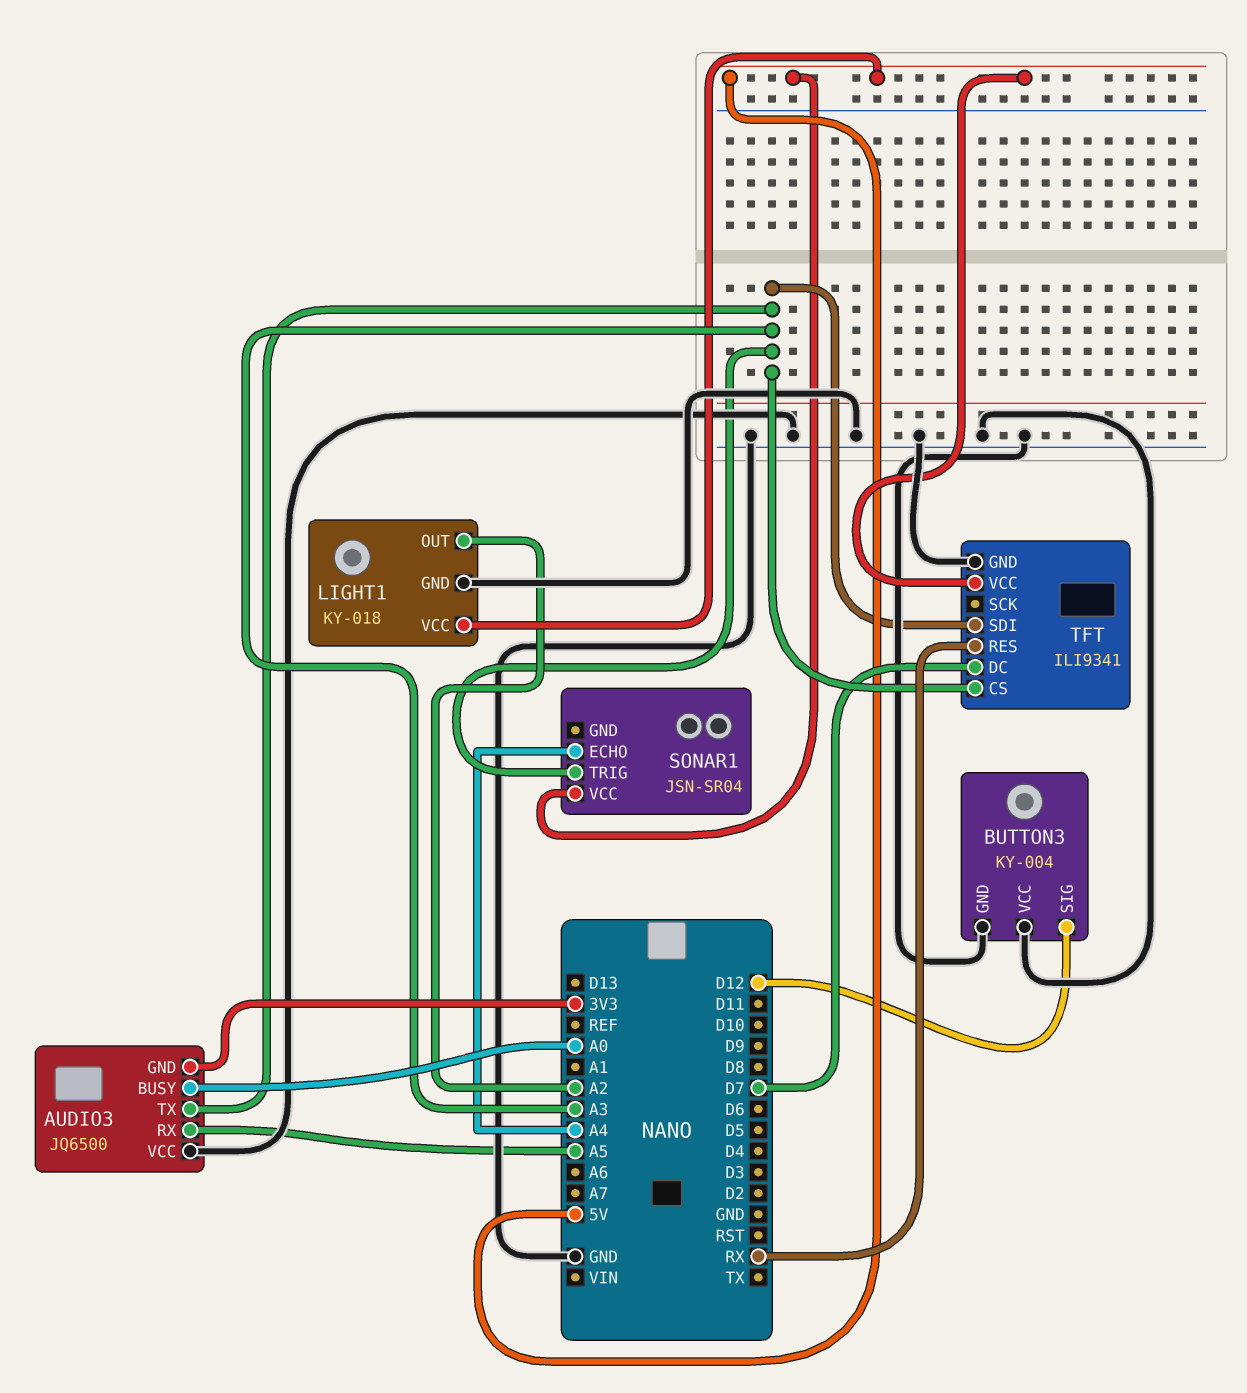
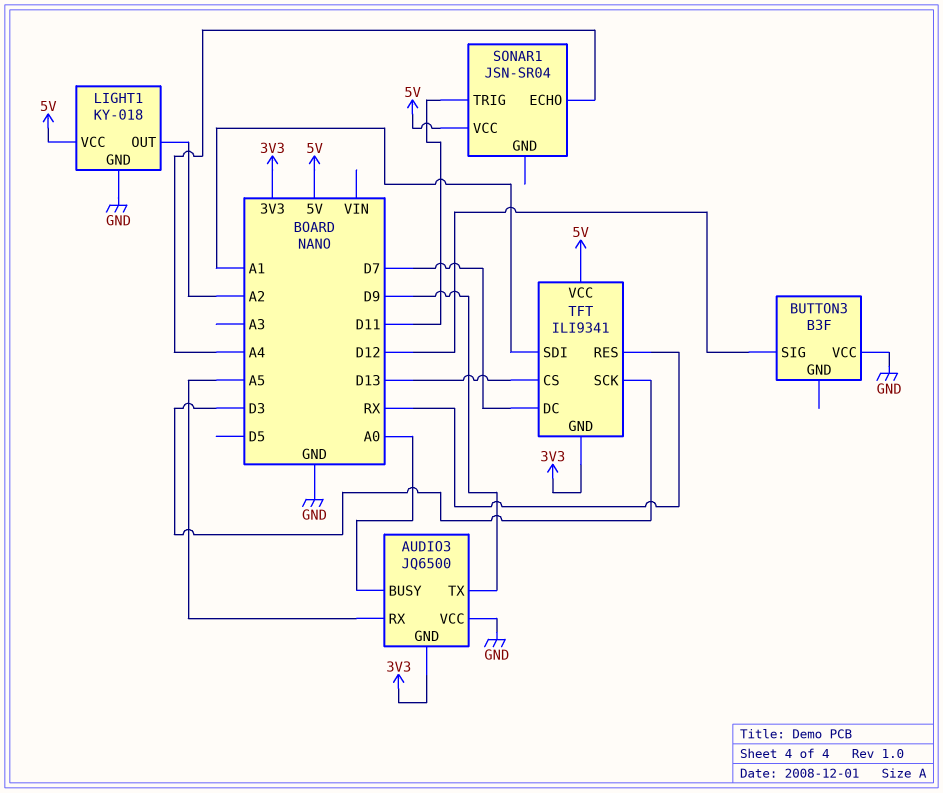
AUDIO3 pin TX: A3 -> D9
BUTTON3: KY-004 -> B3F
BUTTON3 pin GND: GND -> none
SONAR1 pin TRIG: A3 -> D11
TFT pin CS: A3 -> D13
TFT pin GND: GND -> 3V3
TFT pin SCK: none -> D3
TFT pin SDI: A3 -> A1

